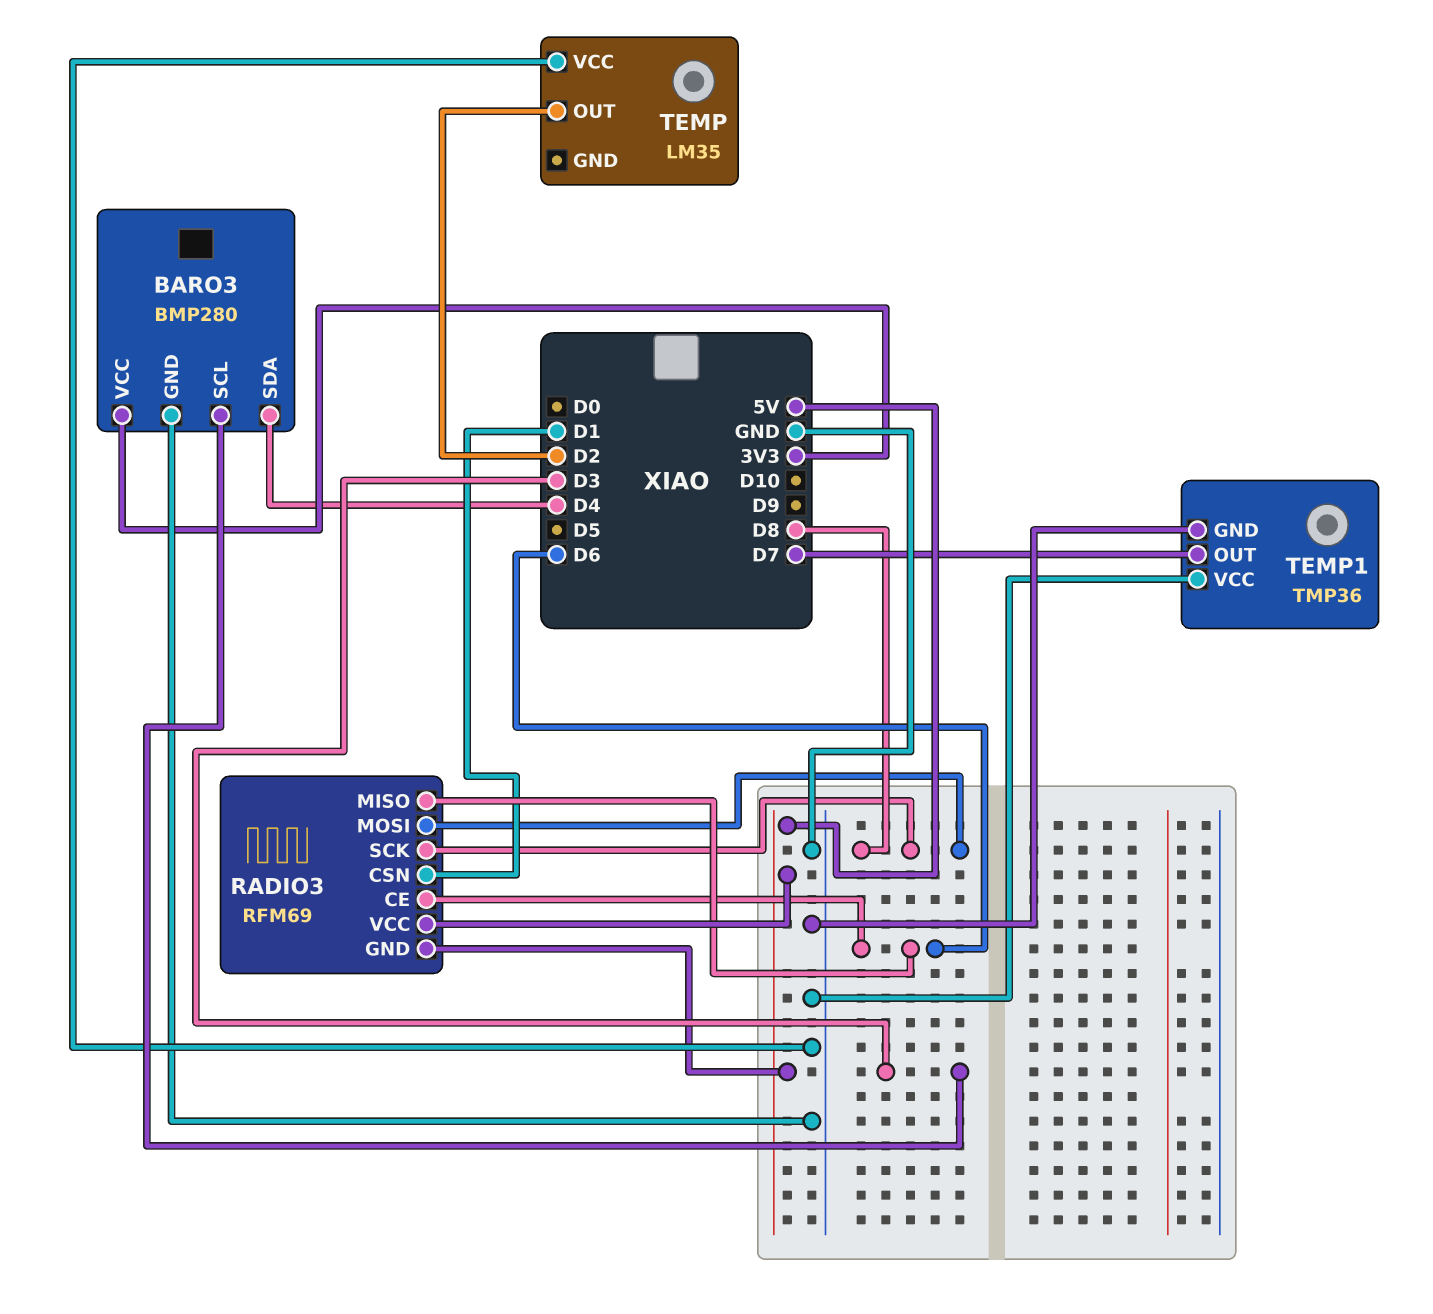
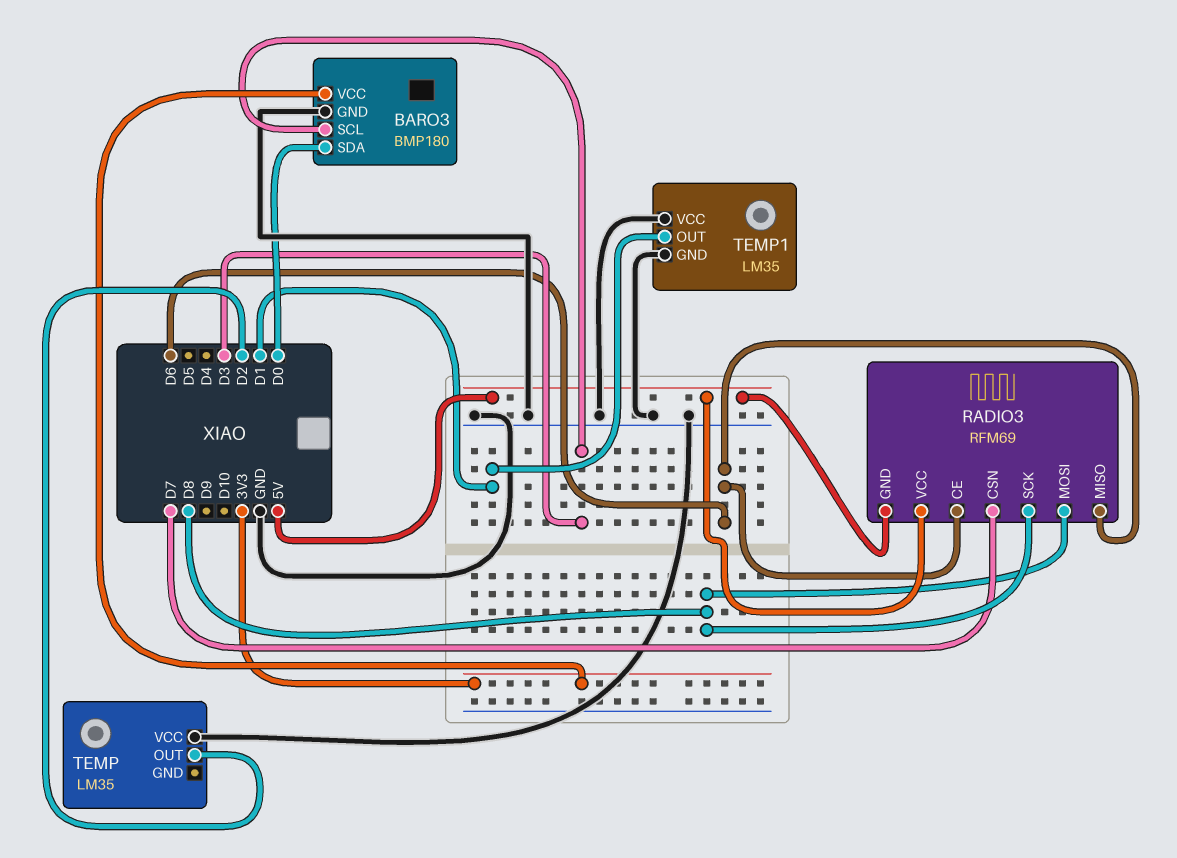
BARO3: BMP280 -> BMP180
BARO3 pin SDA: D4 -> D0
RADIO3 pin CSN: D1 -> D7
TEMP1: TMP36 -> LM35
TEMP1 pin OUT: D7 -> D1

